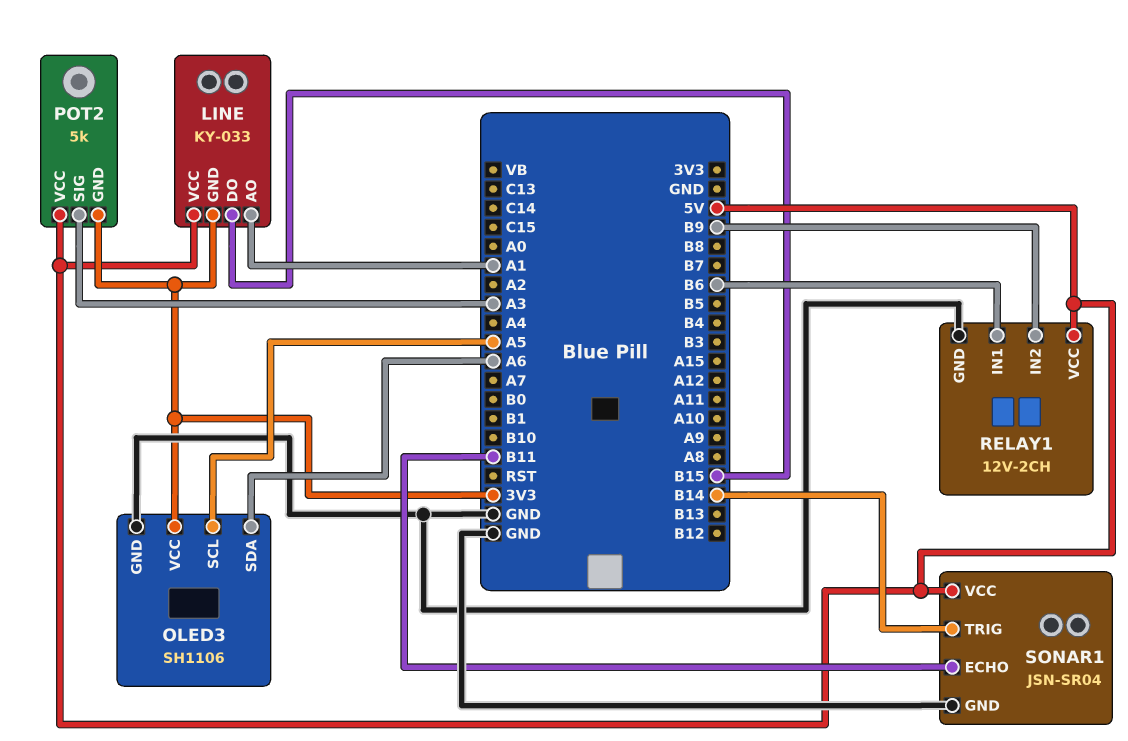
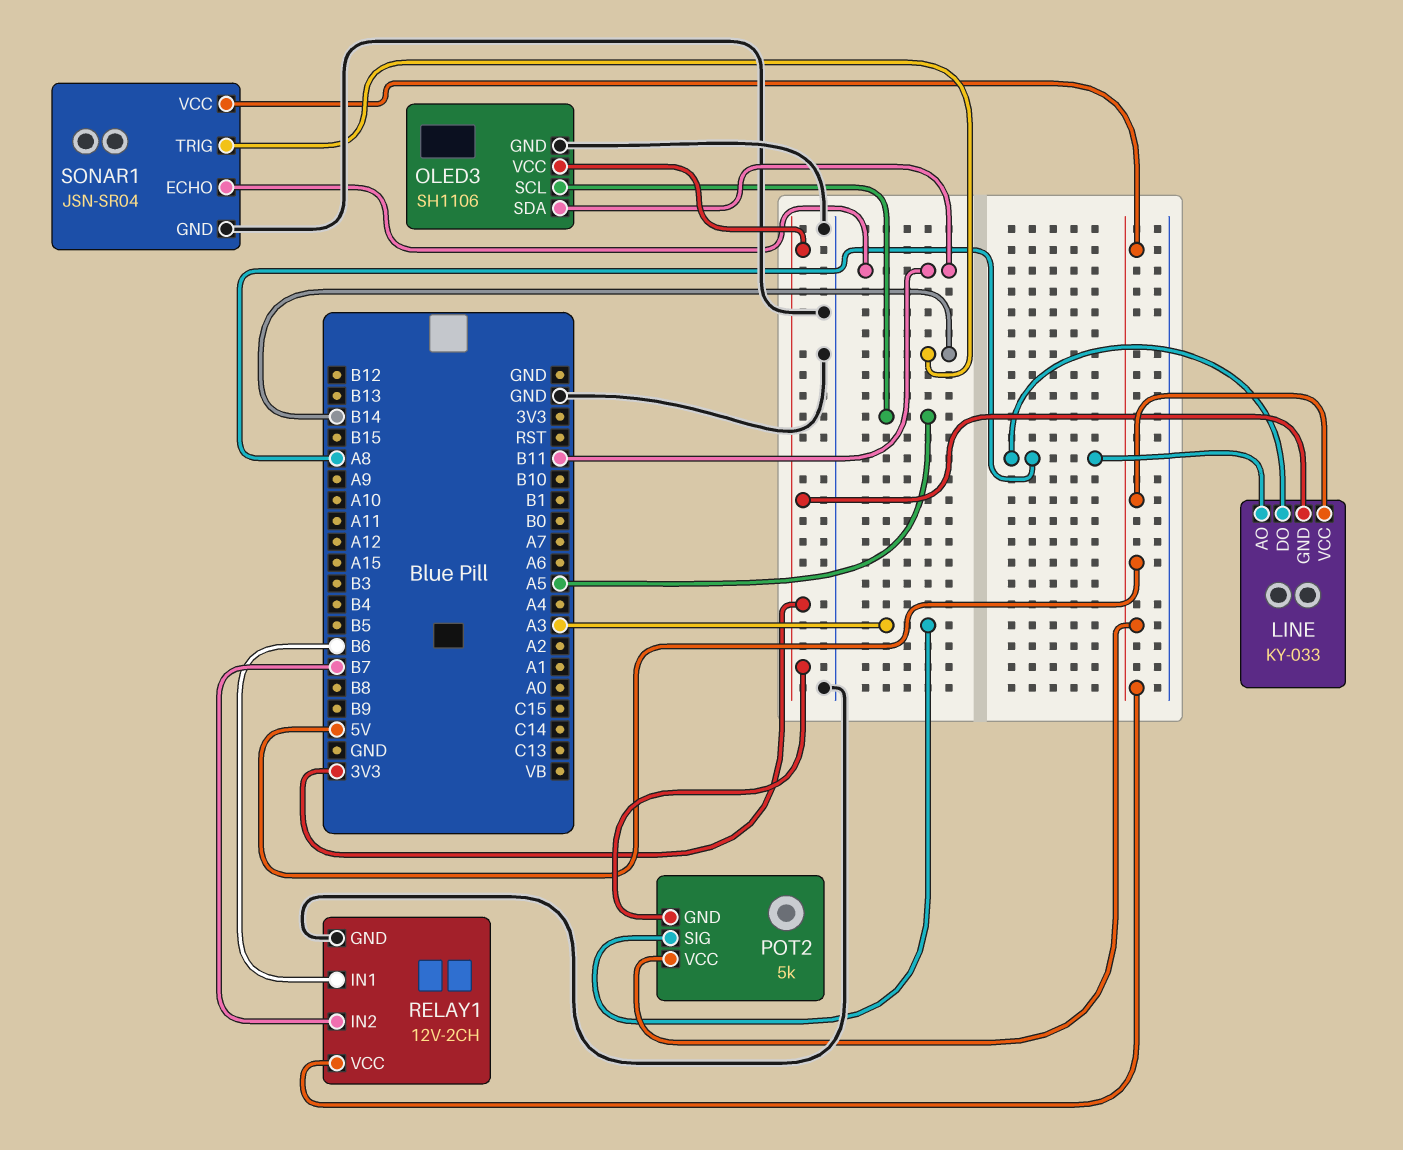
LINE pin AO: A1 -> A8
LINE pin DO: B15 -> A8
OLED3 pin SDA: A6 -> B11
RELAY1 pin IN2: B9 -> B7

